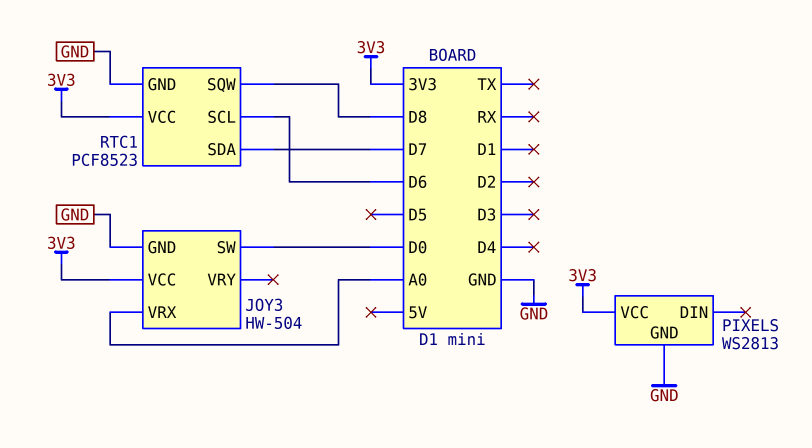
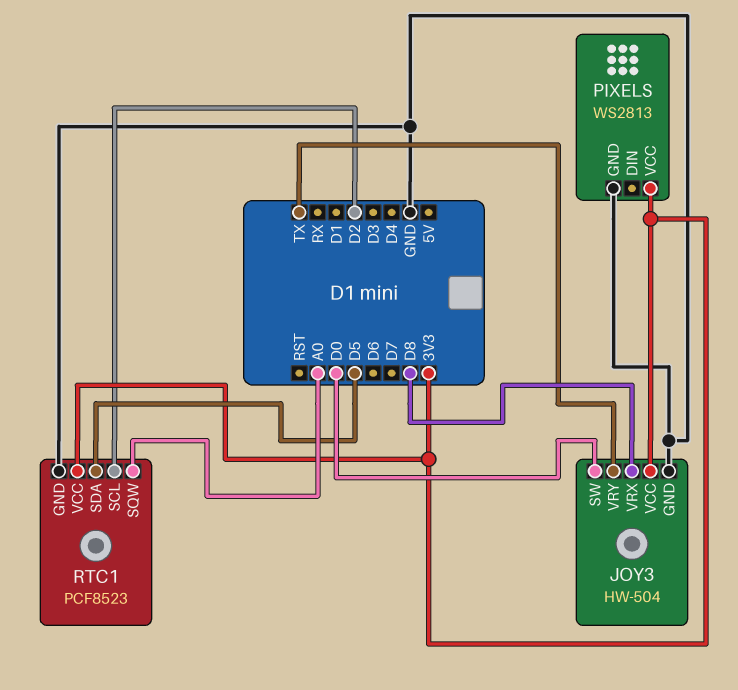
JOY3 pin VRX: A0 -> D8
JOY3 pin VRY: none -> TX
RTC1 pin SCL: D6 -> D2
RTC1 pin SDA: D7 -> D5
RTC1 pin SQW: D8 -> A0

